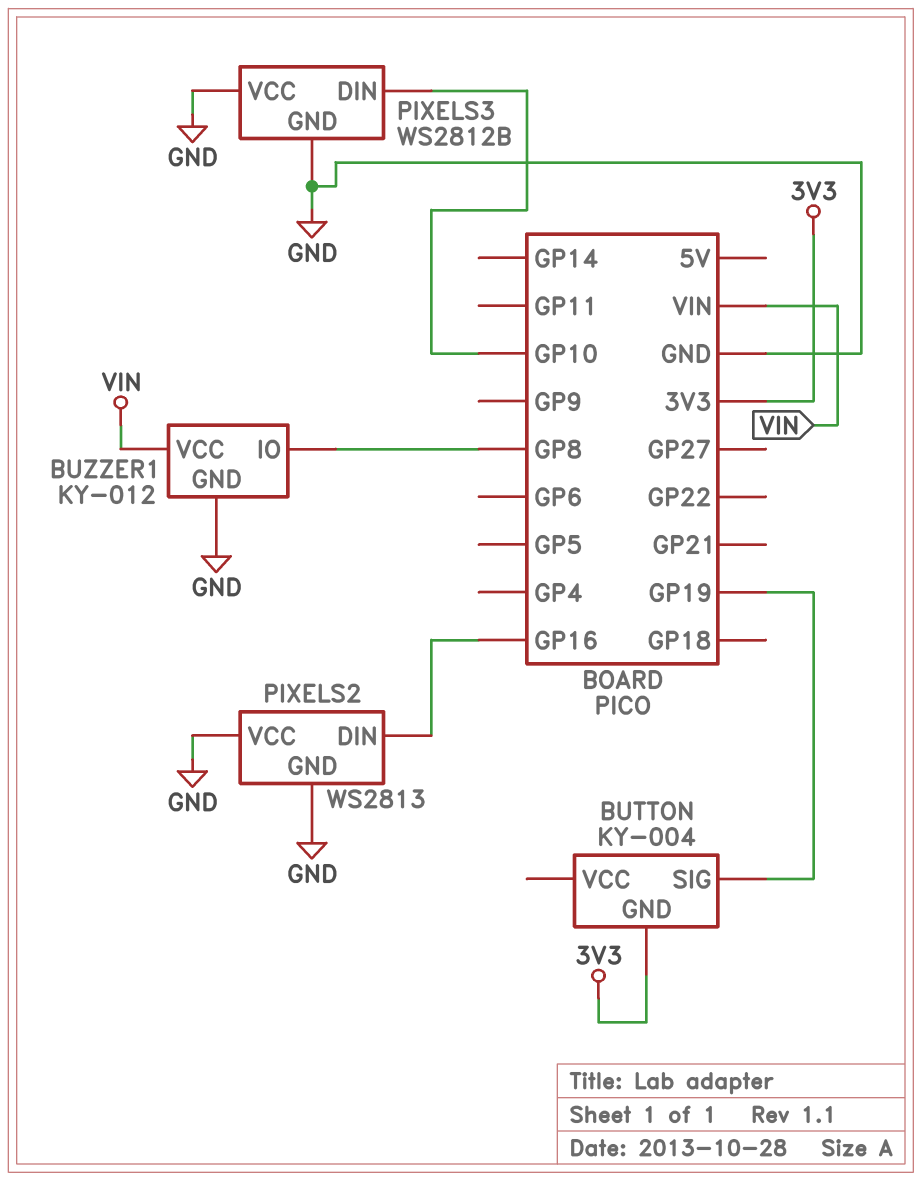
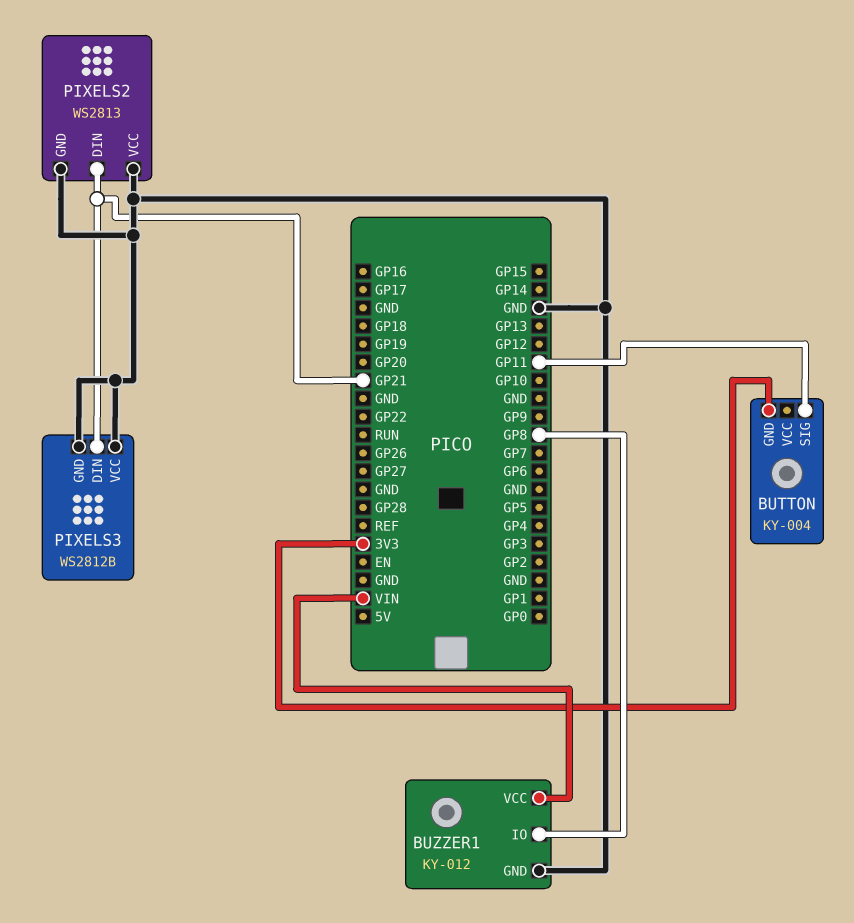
BUTTON pin SIG: GP19 -> GP11
PIXELS2 pin DIN: GP16 -> GP21
PIXELS3 pin DIN: GP10 -> GP21

